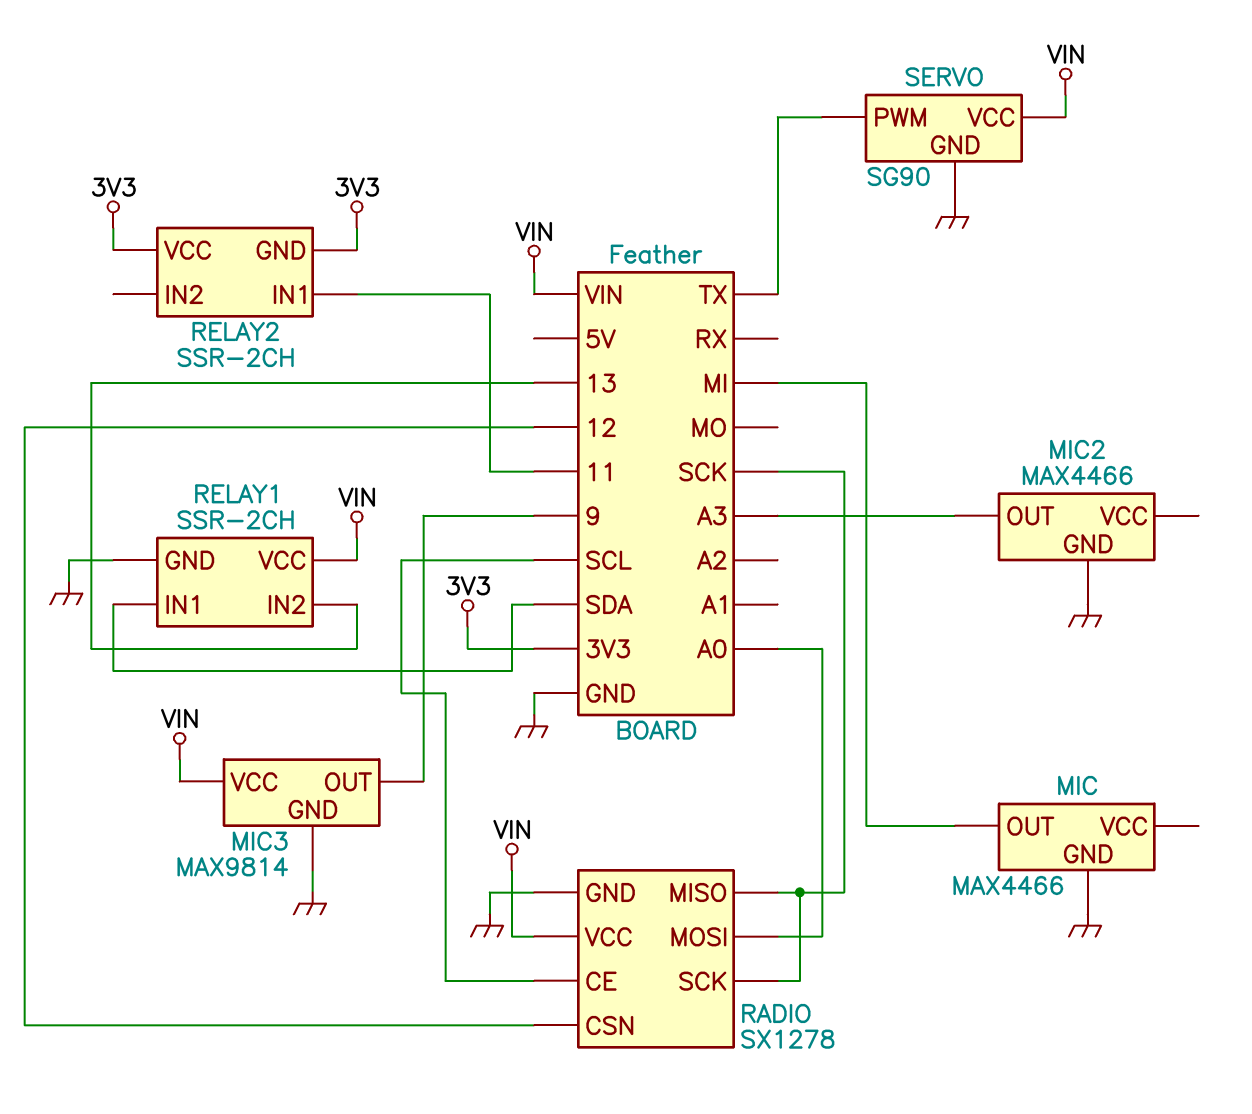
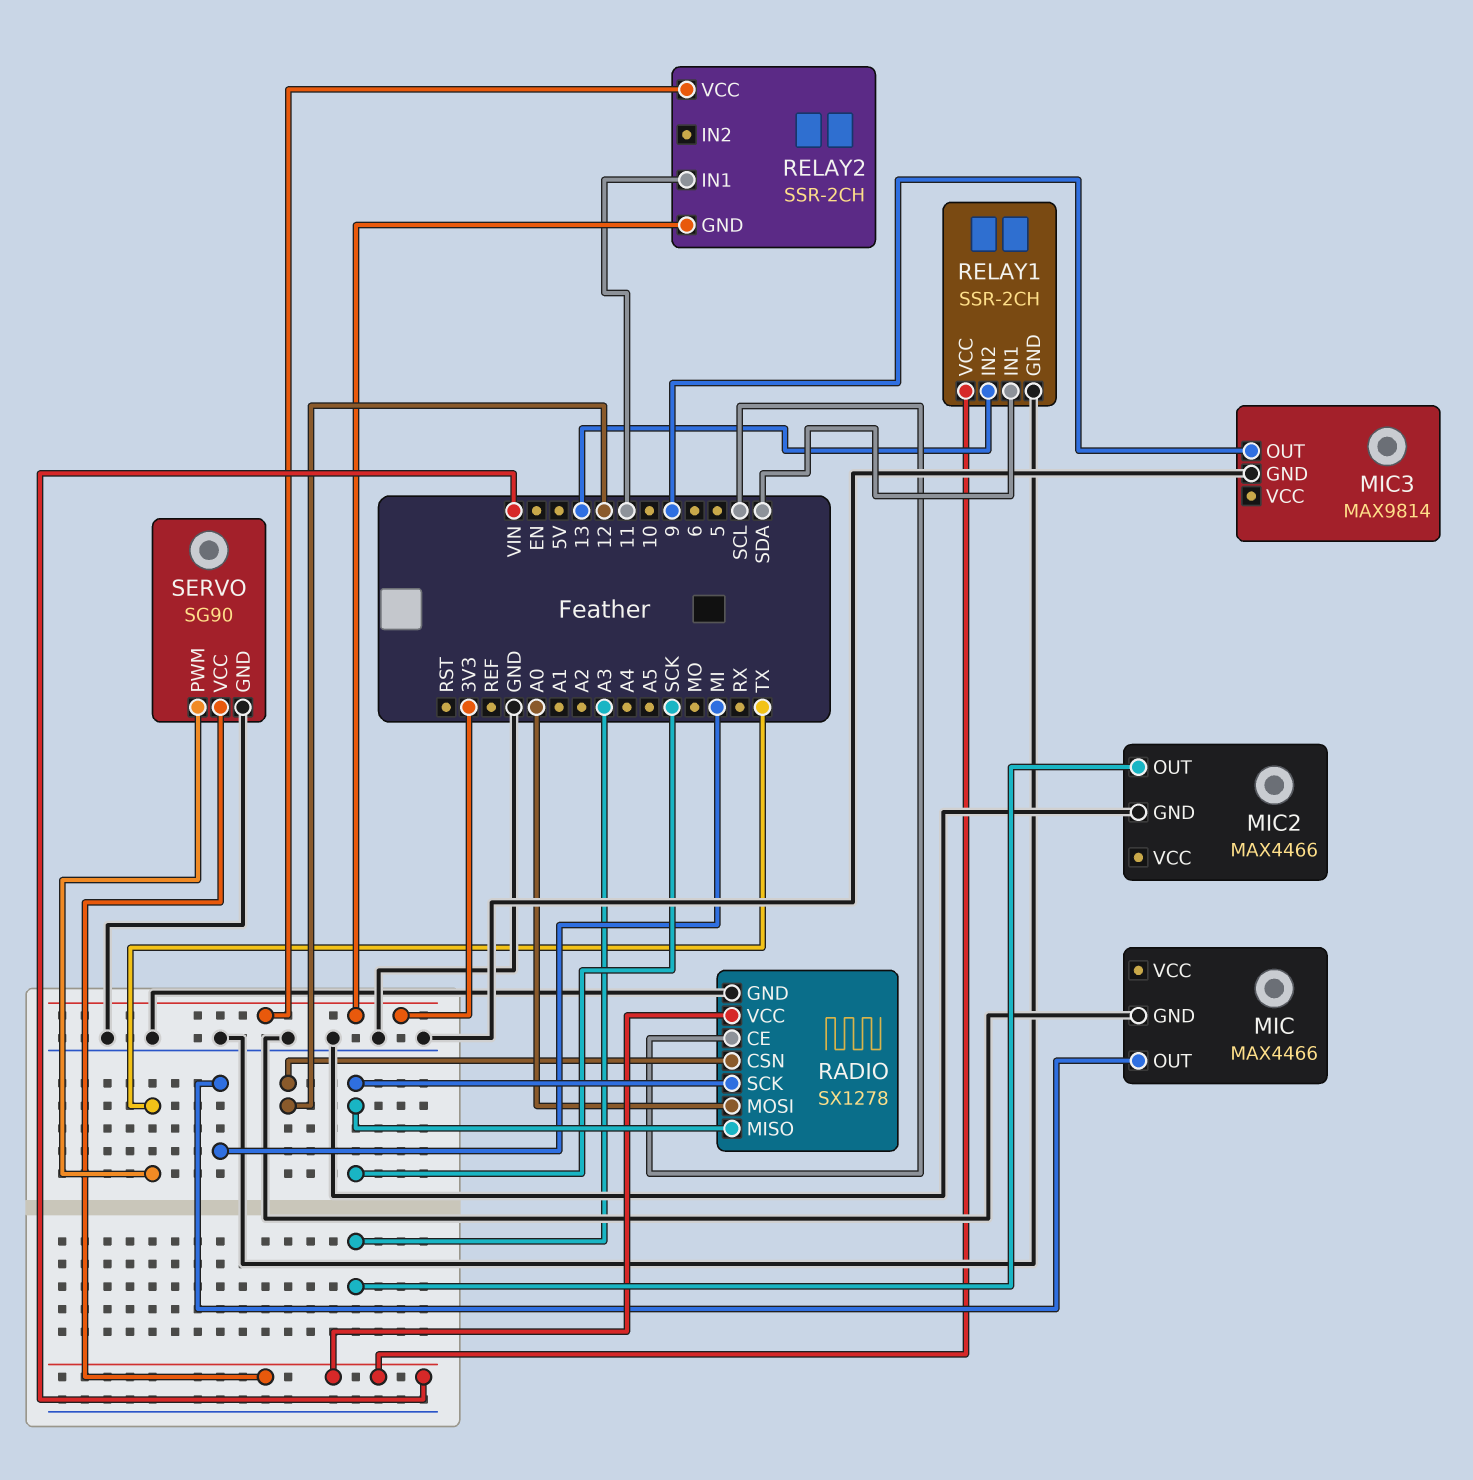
MIC3 pin VCC: VIN -> none

